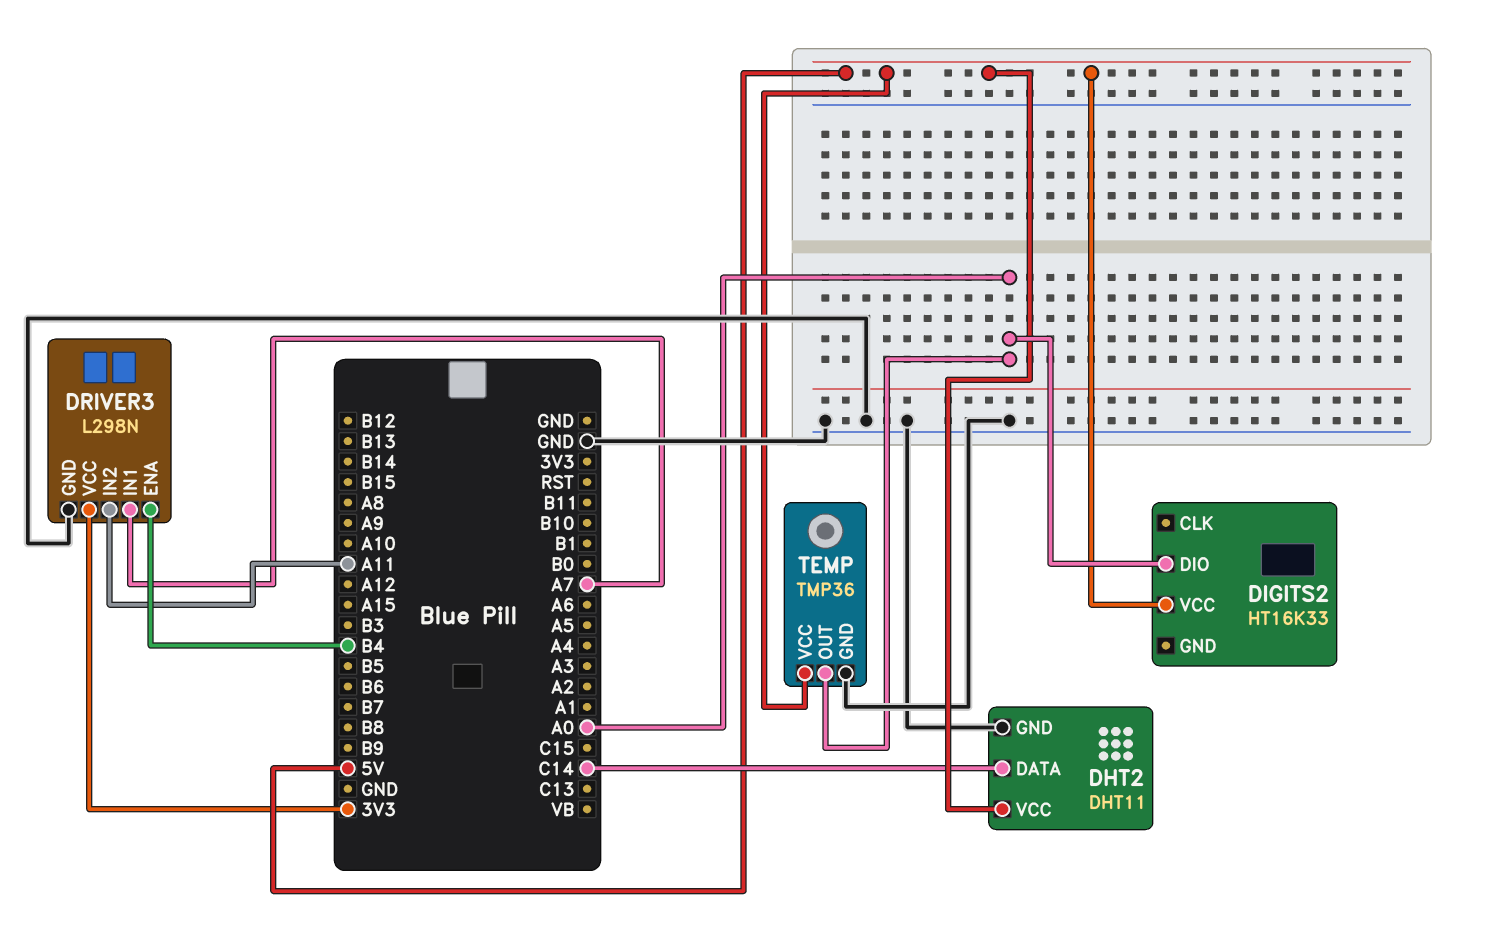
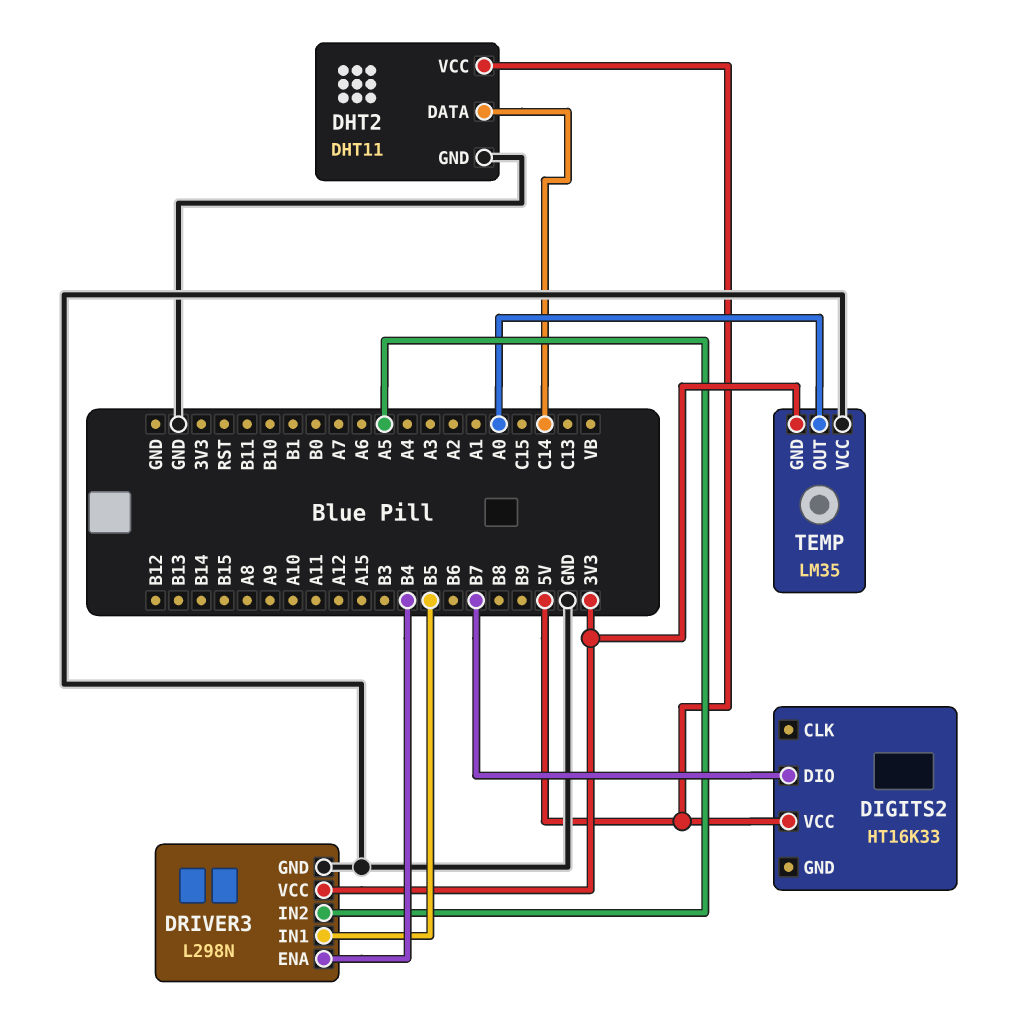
DIGITS2 pin DIO: A0 -> B7
DRIVER3 pin IN1: A7 -> B5
DRIVER3 pin IN2: A11 -> A5
TEMP: TMP36 -> LM35
TEMP pin GND: GND -> 3V3
TEMP pin VCC: 5V -> GND

